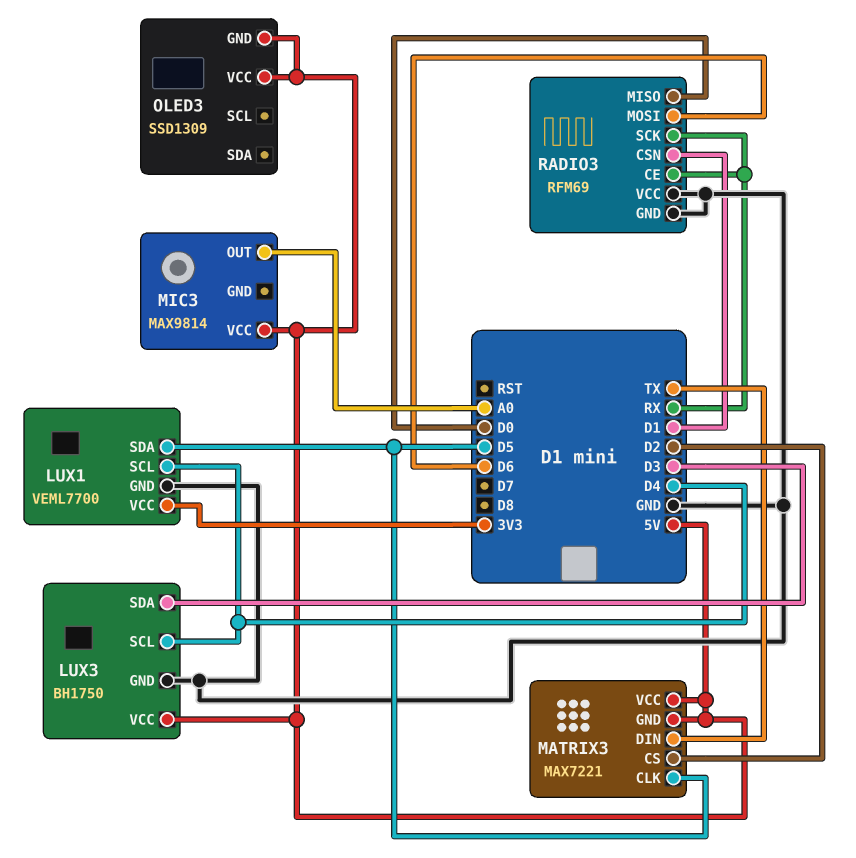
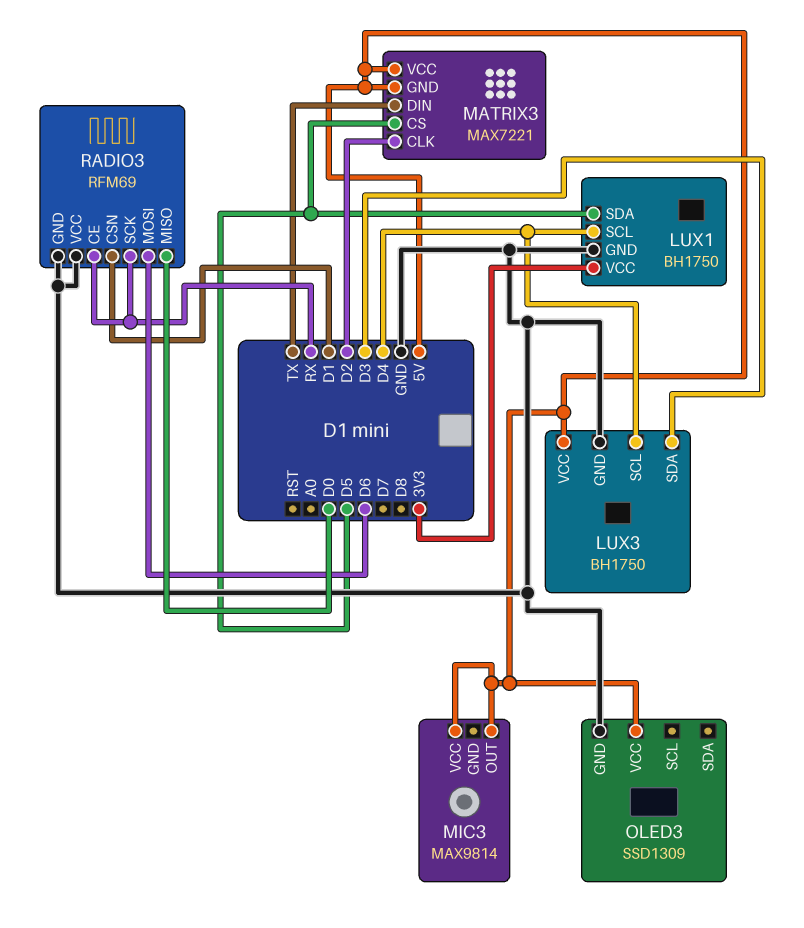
LUX1: VEML7700 -> BH1750
MATRIX3 pin CLK: D5 -> D2
MATRIX3 pin CS: D2 -> D5
MIC3 pin OUT: A0 -> 5V
OLED3 pin GND: 5V -> GND

